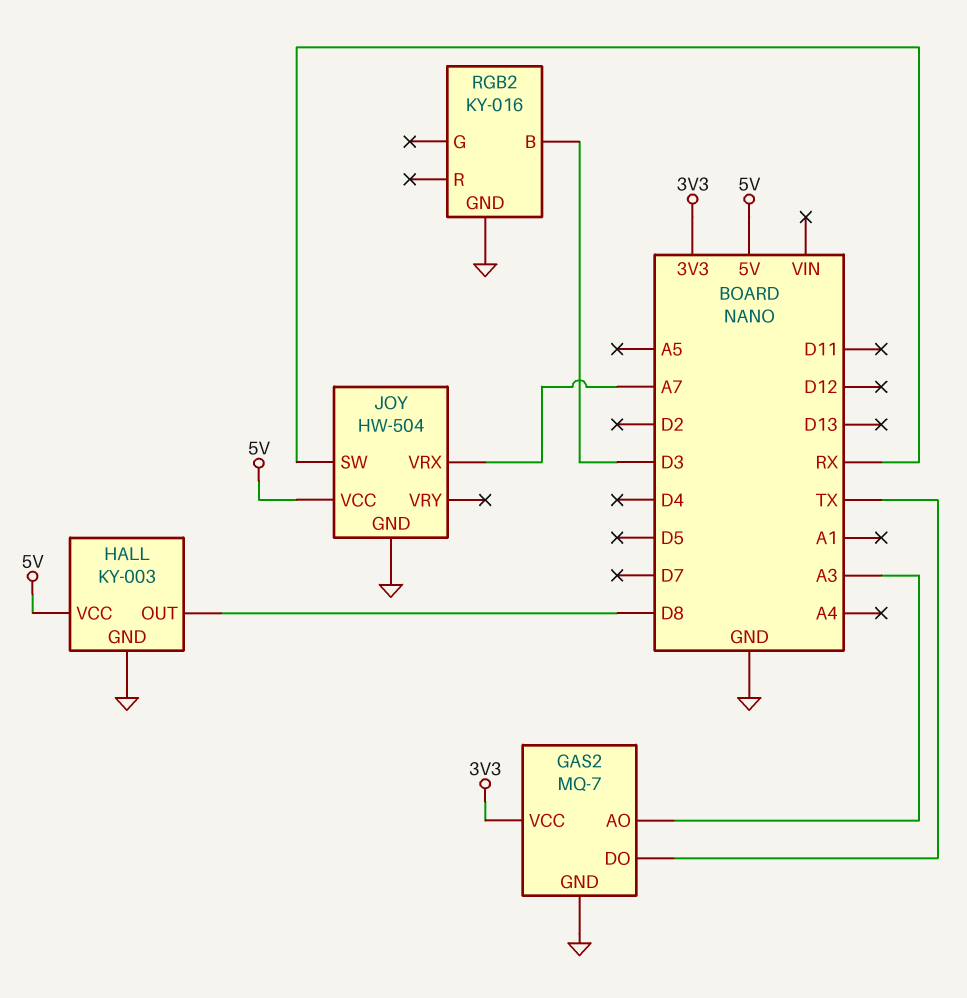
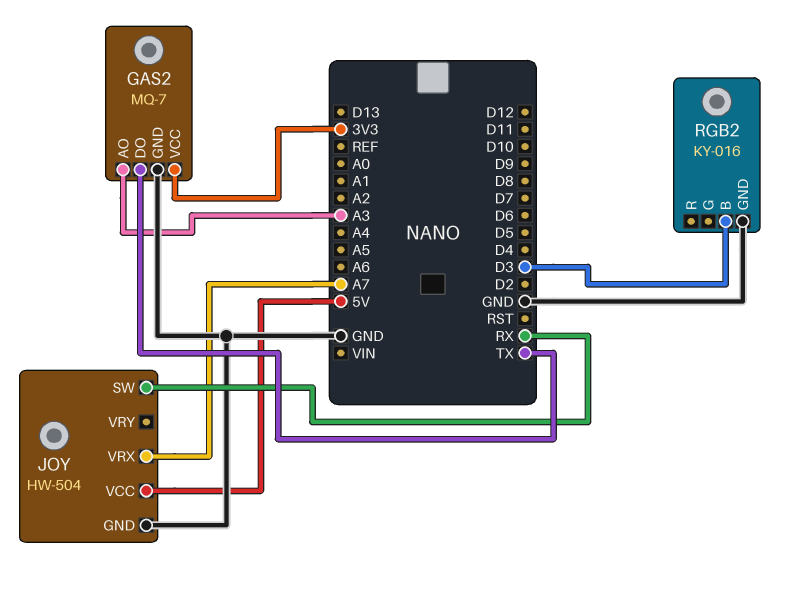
HALL: KY-003 -> none
HALL pin GND: GND -> none
HALL pin OUT: D8 -> none
HALL pin VCC: 5V -> none

